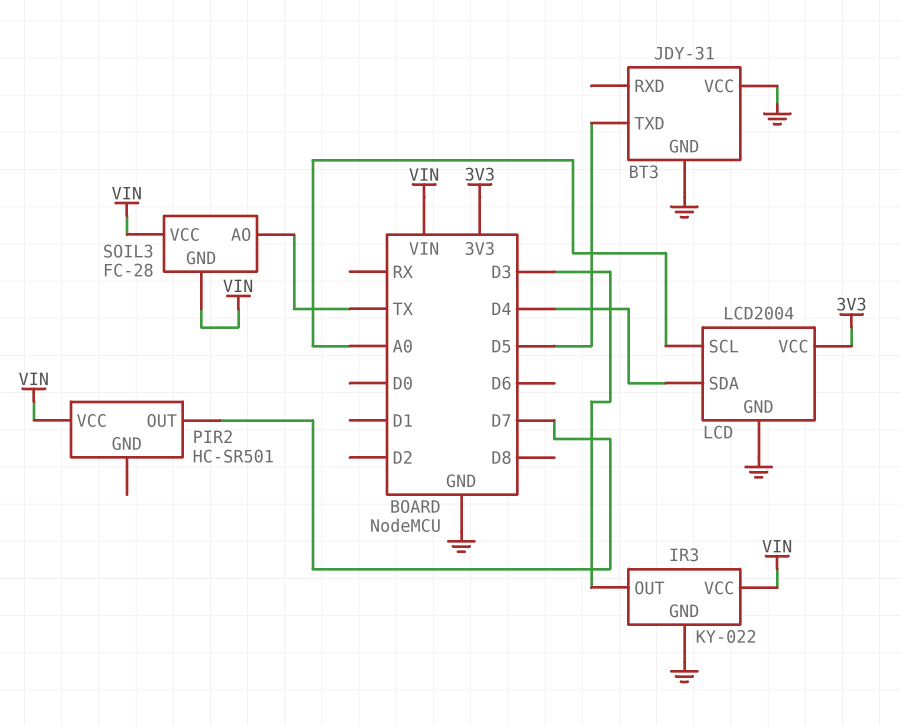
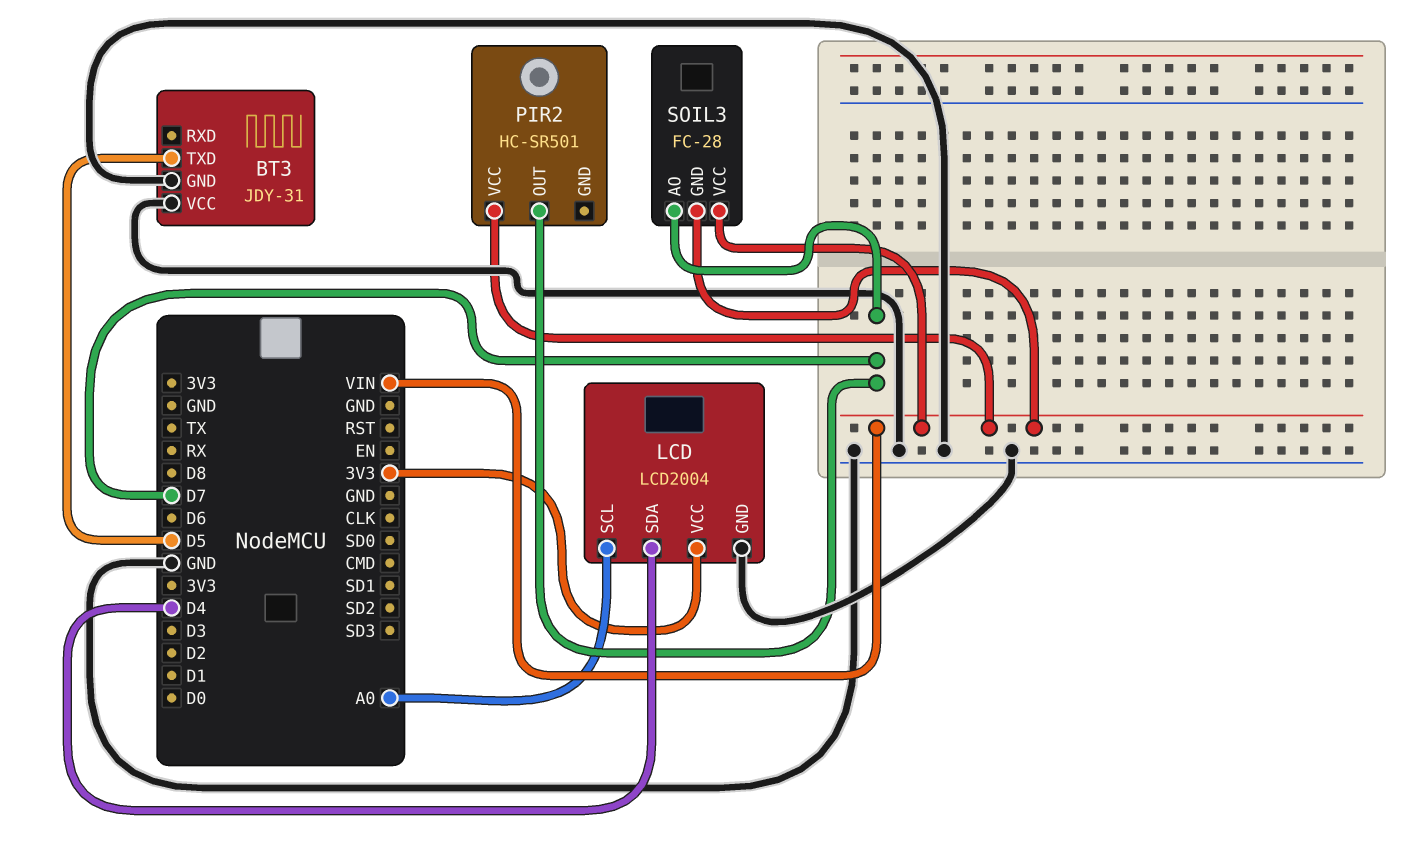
IR3: KY-022 -> none
IR3 pin GND: GND -> none
IR3 pin OUT: D3 -> none
IR3 pin VCC: VIN -> none
SOIL3 pin AO: TX -> D7

